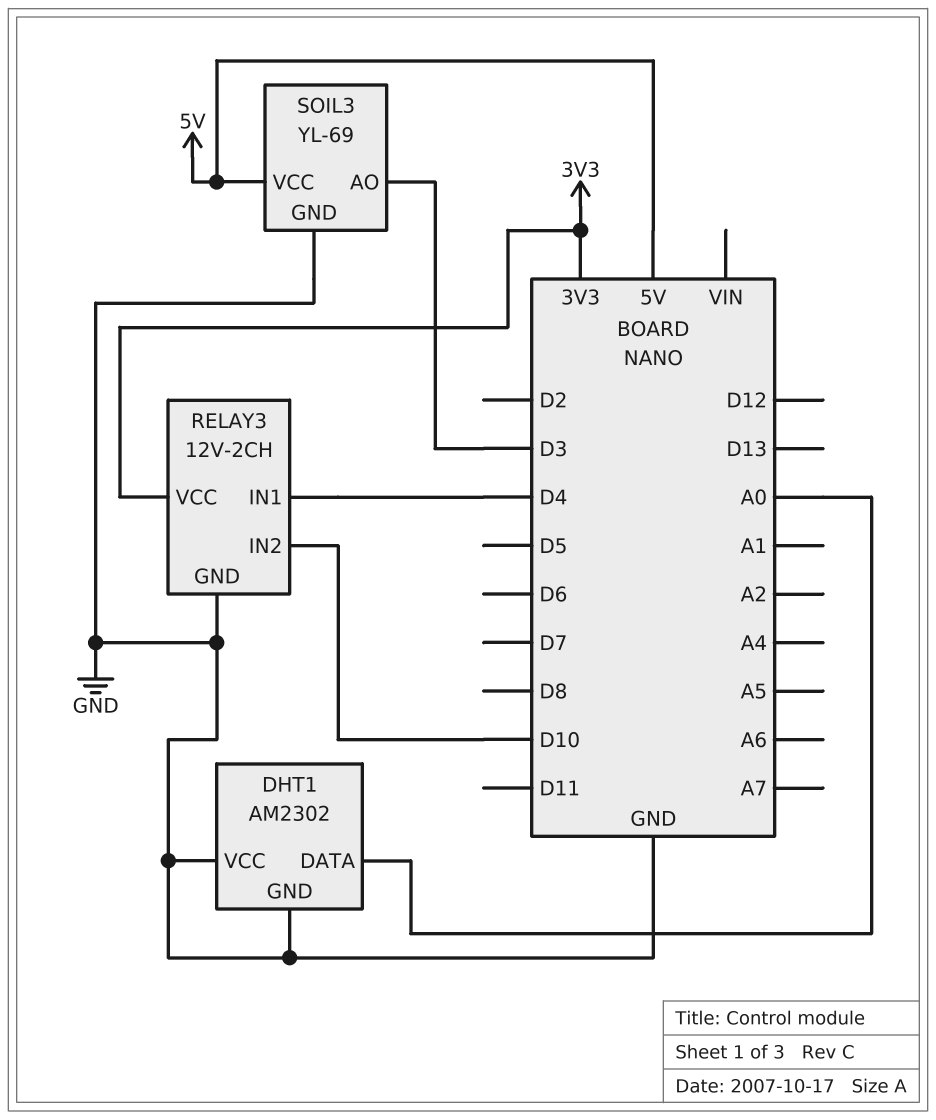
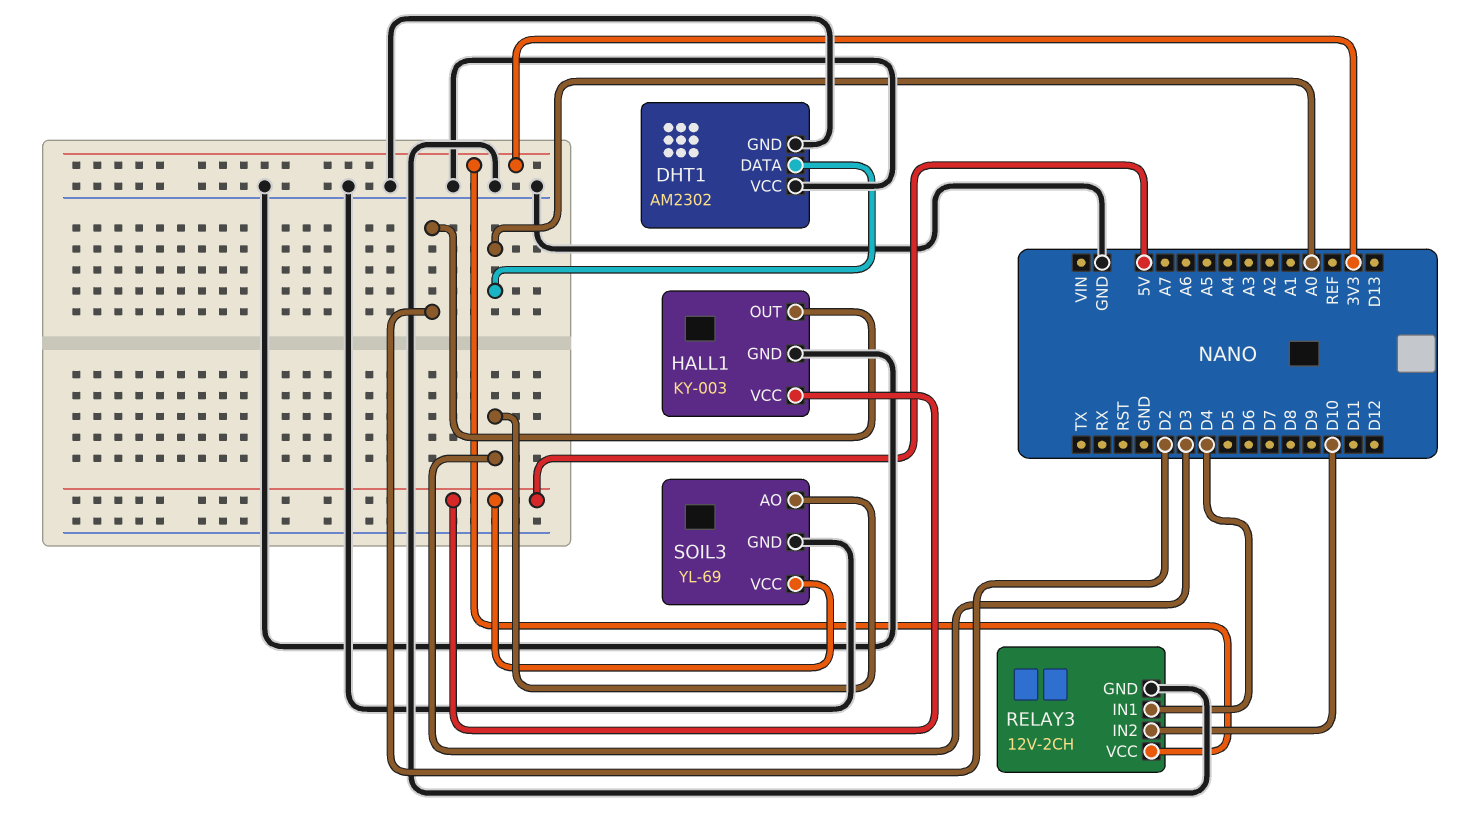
HALL1: none -> KY-003
HALL1 pin GND: none -> GND
HALL1 pin OUT: none -> D2
HALL1 pin VCC: none -> 5V

